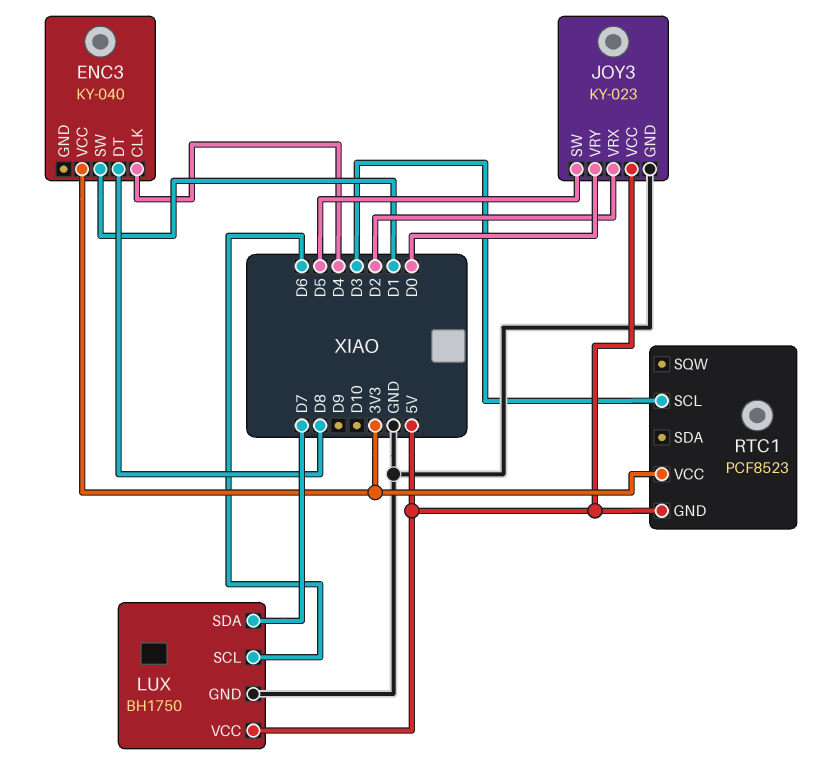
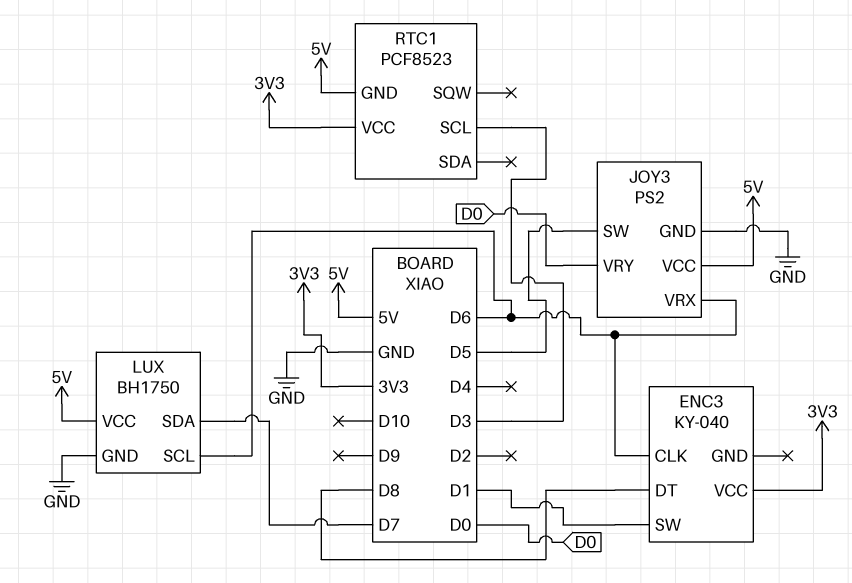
ENC3 pin CLK: D4 -> D6
JOY3: KY-023 -> PS2
JOY3 pin VRX: D2 -> D6

